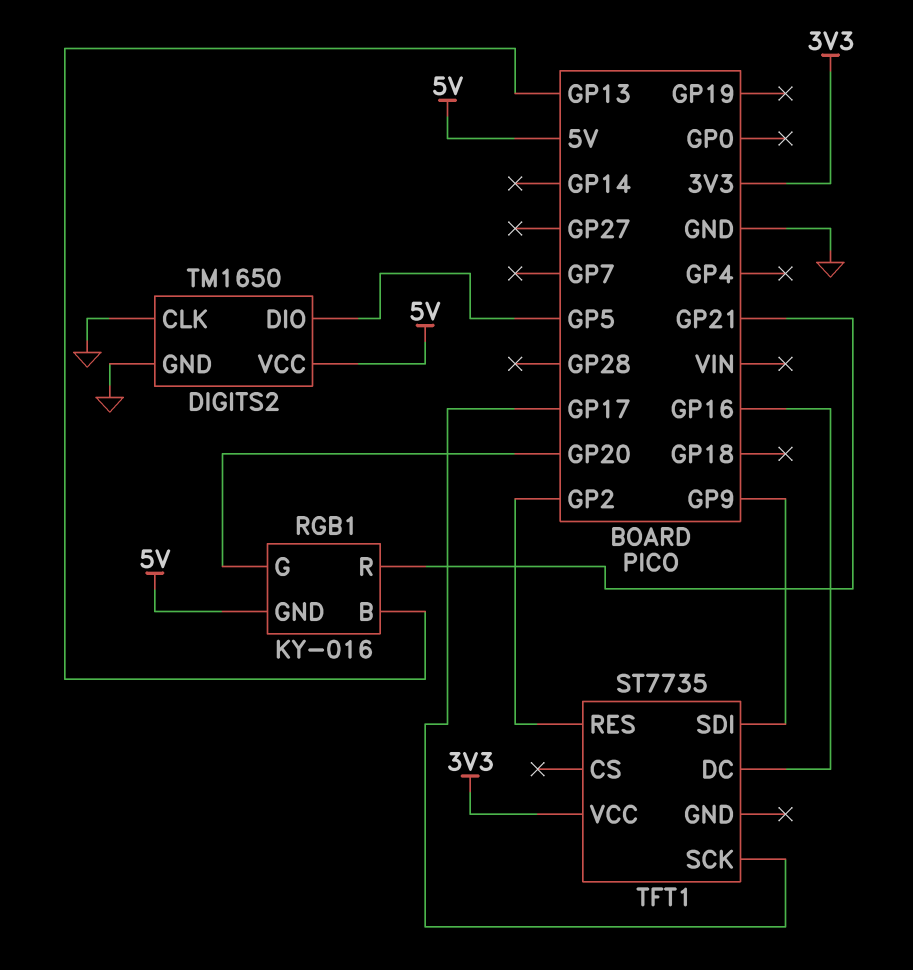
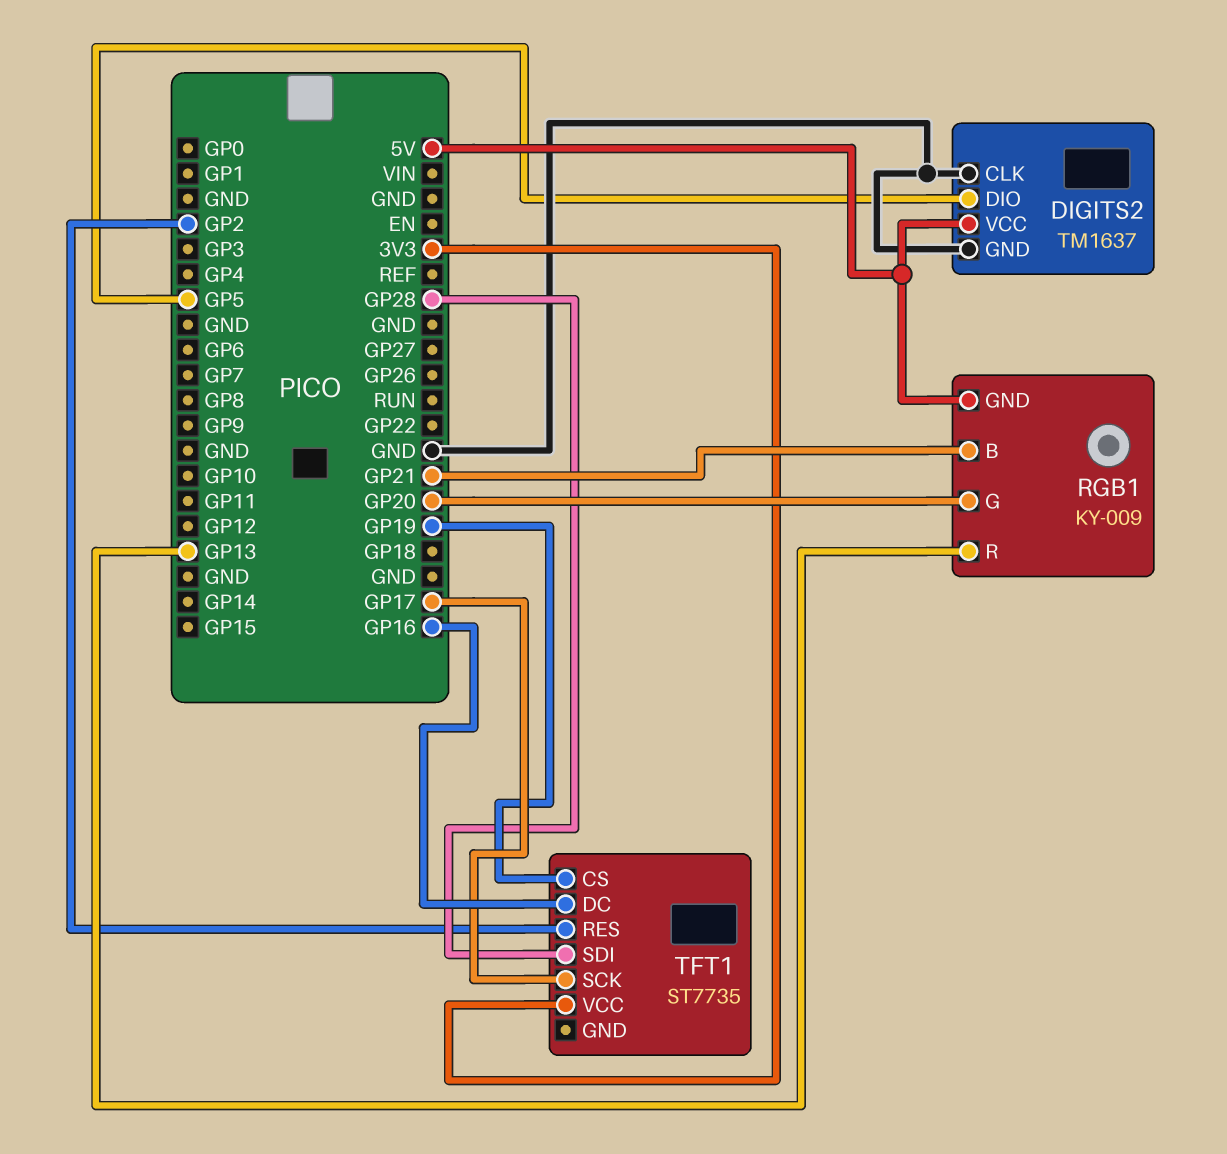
DIGITS2: TM1650 -> TM1637
RGB1: KY-016 -> KY-009
RGB1 pin B: GP13 -> GP21
RGB1 pin R: GP21 -> GP13
TFT1 pin CS: none -> GP19
TFT1 pin SDI: GP9 -> GP28

